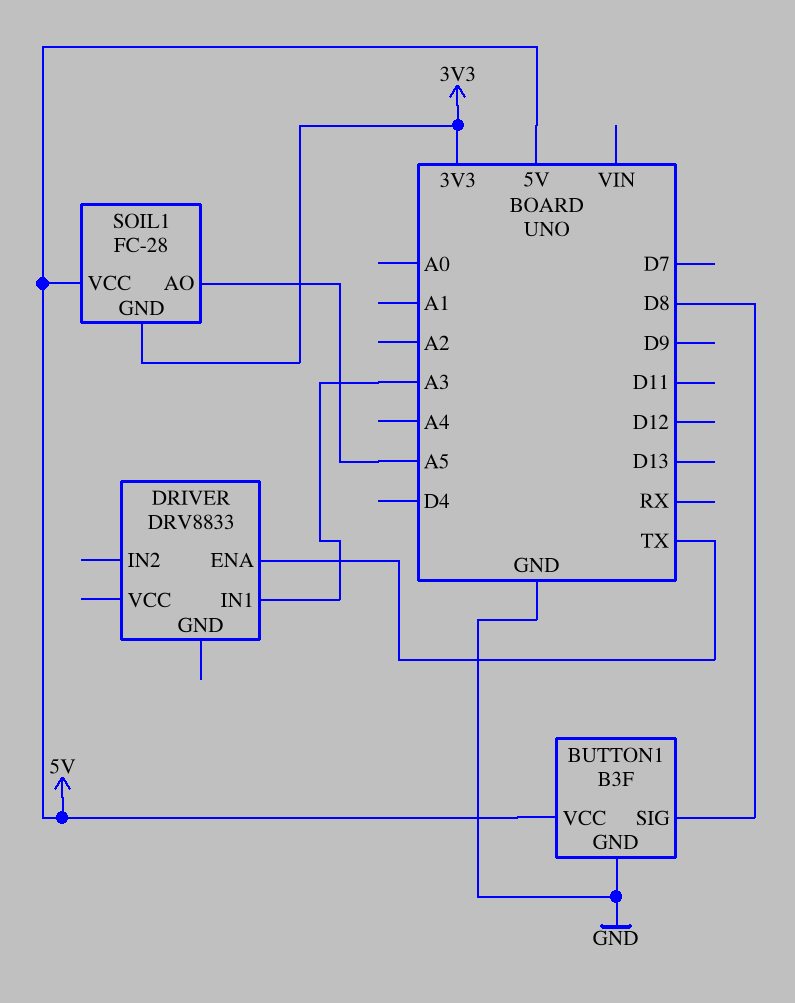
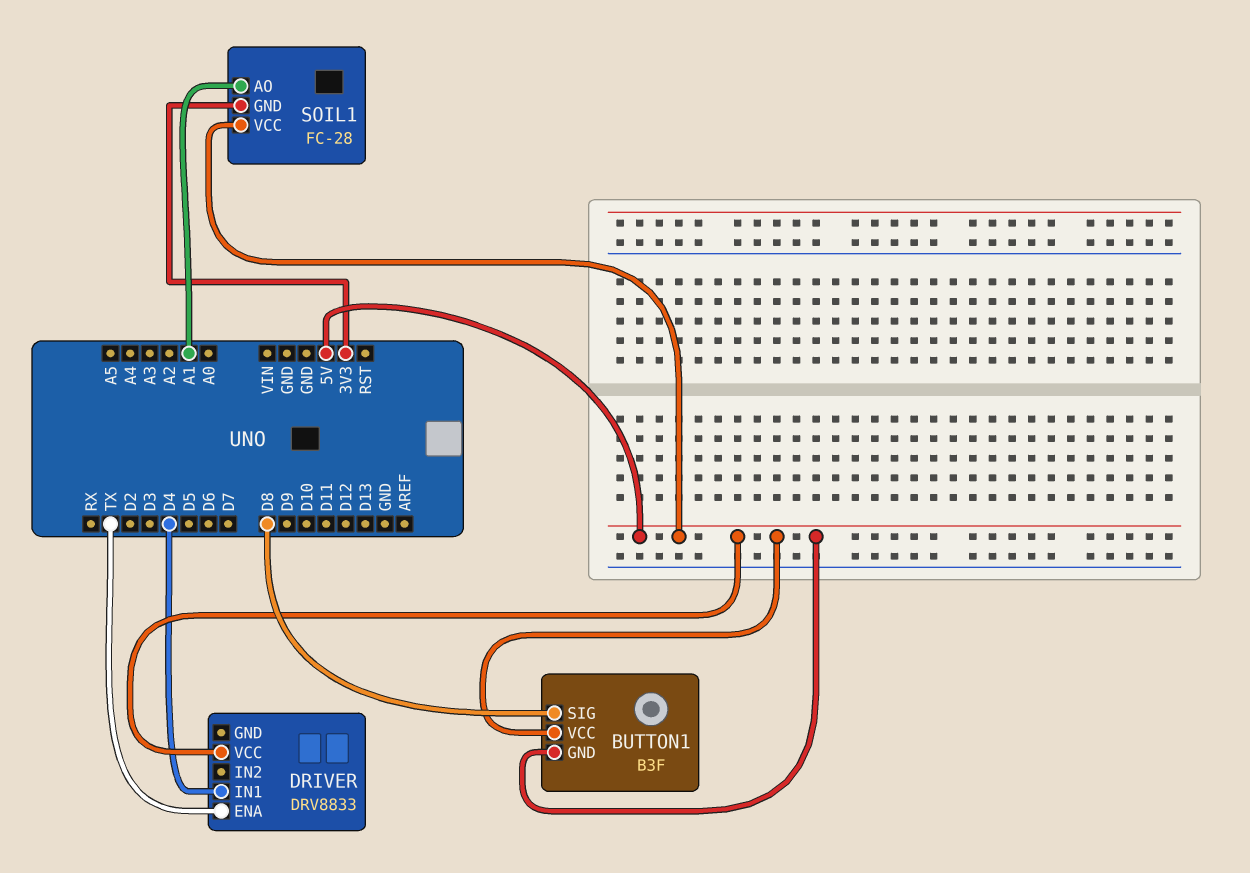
BUTTON1 pin GND: GND -> 5V
DRIVER pin IN1: A3 -> D4
DRIVER pin VCC: none -> 5V
SOIL1 pin AO: A5 -> A1

